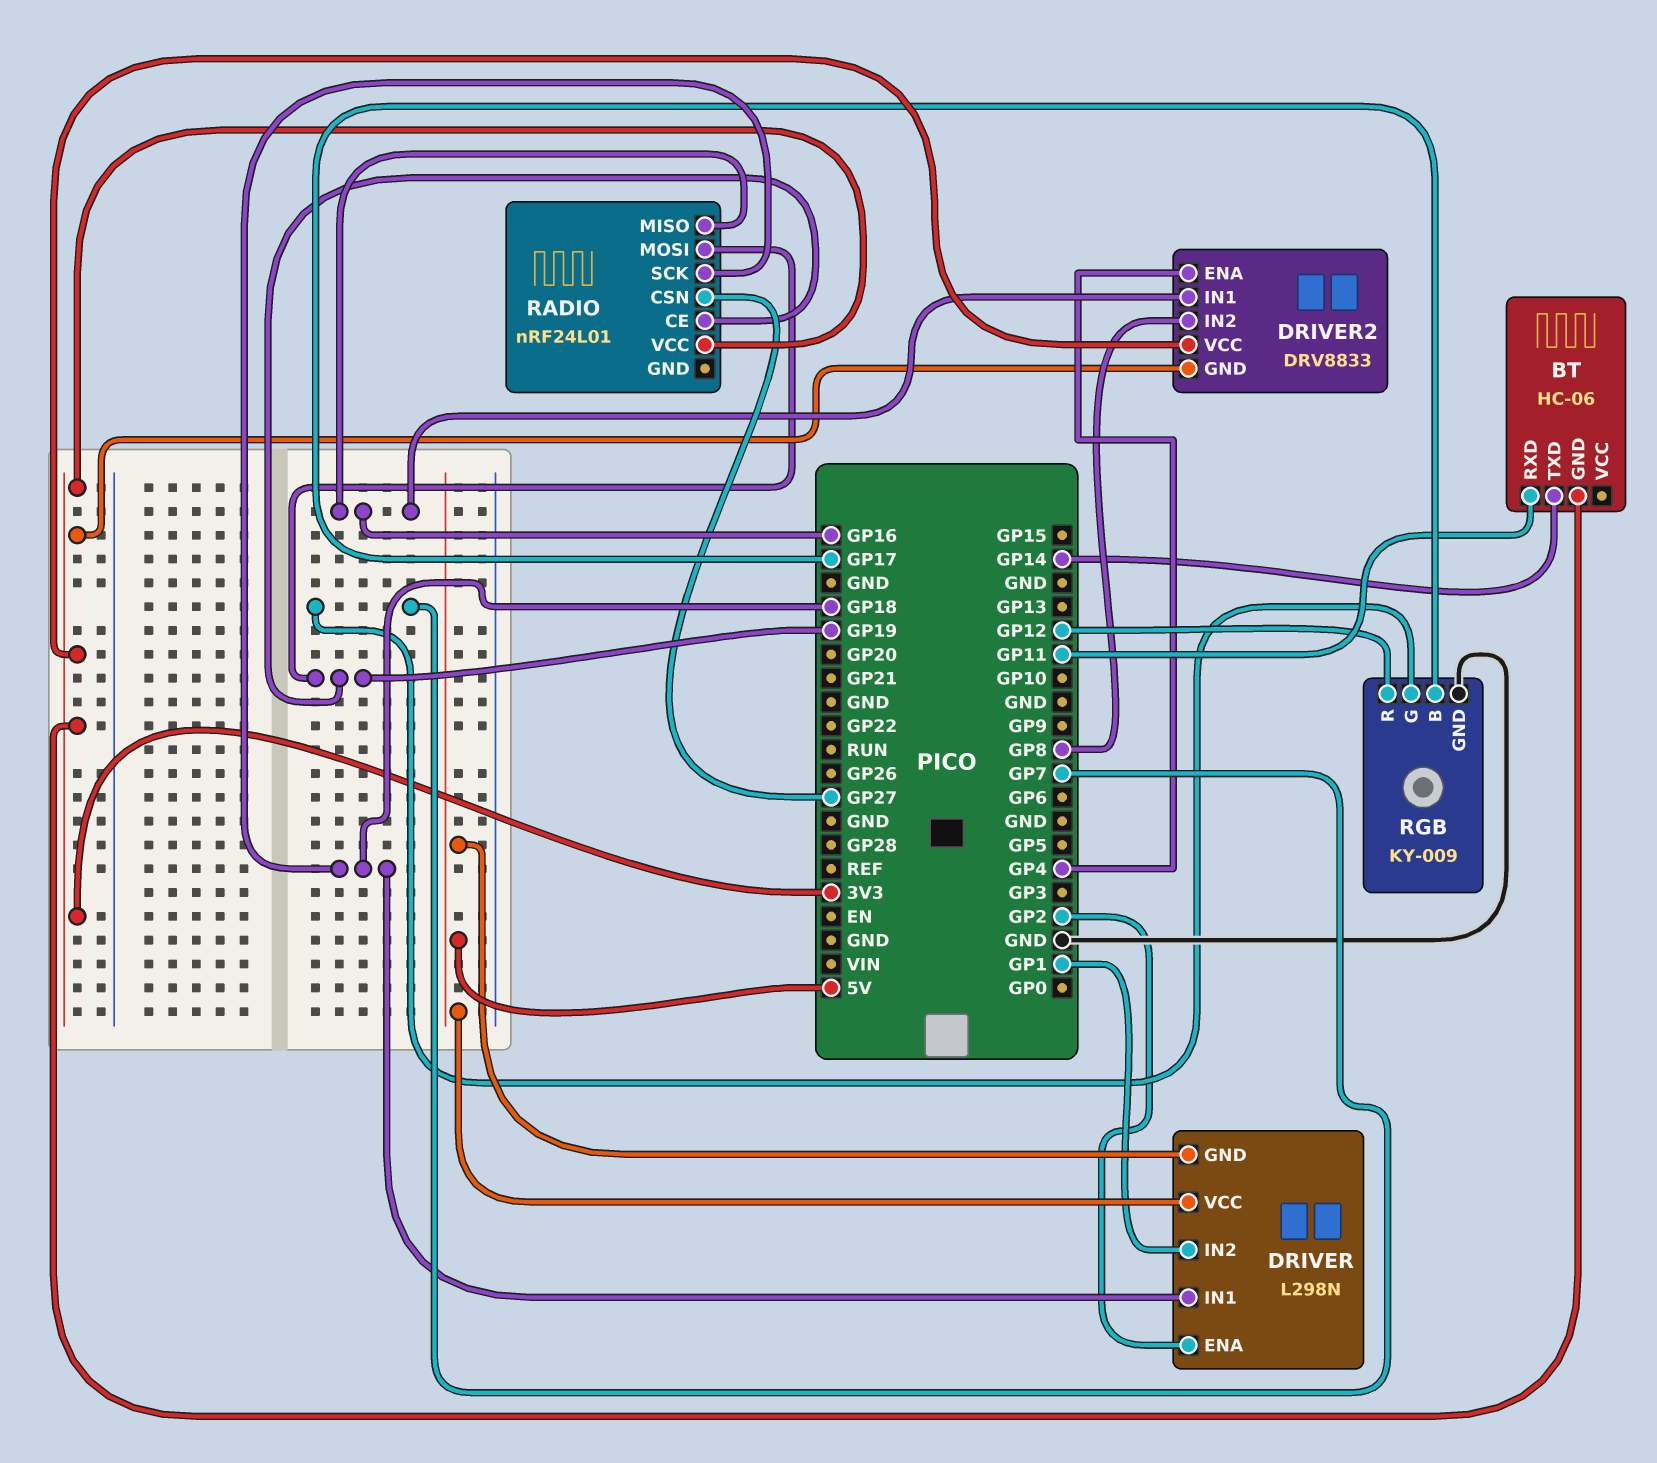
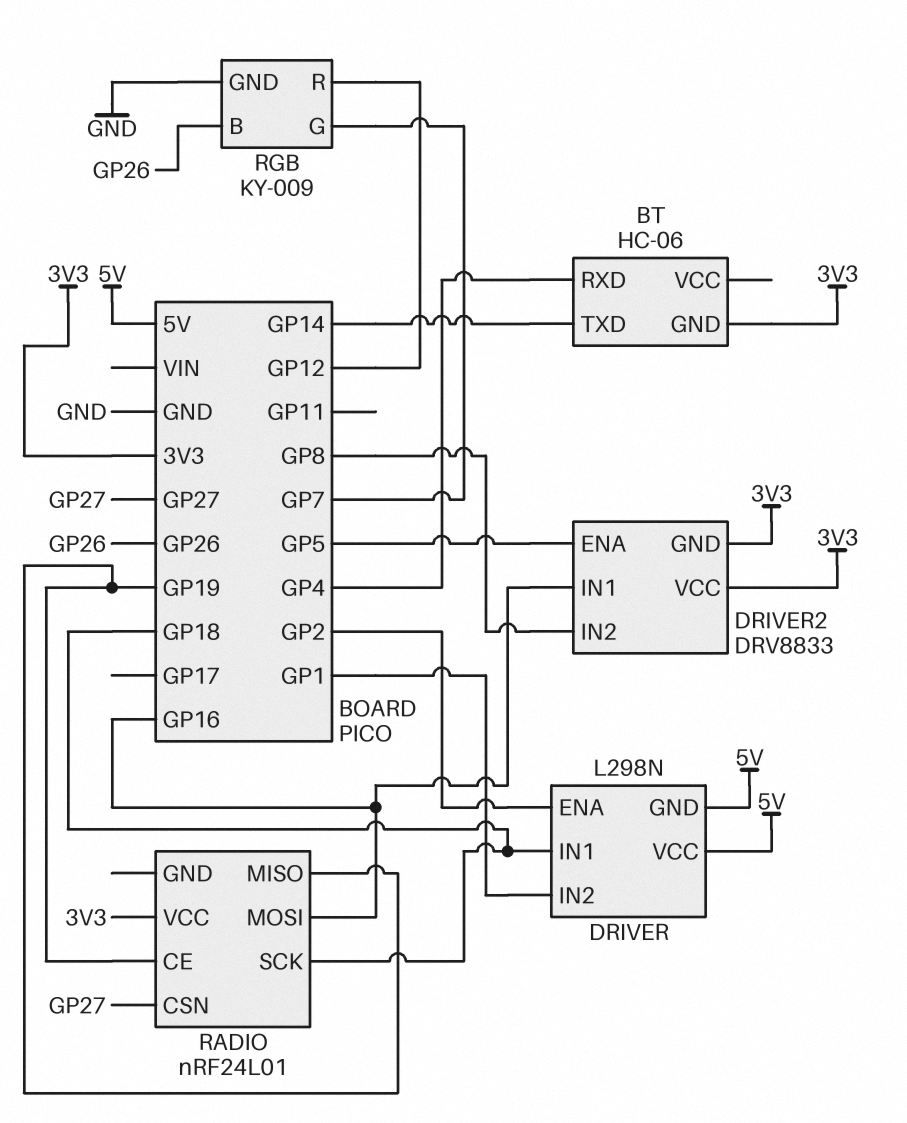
BT pin RXD: GP11 -> GP4
DRIVER2 pin ENA: GP4 -> GP5
RADIO pin MISO: GP16 -> GP19
RADIO pin MOSI: GP19 -> GP16
RGB pin B: GP17 -> GP26

